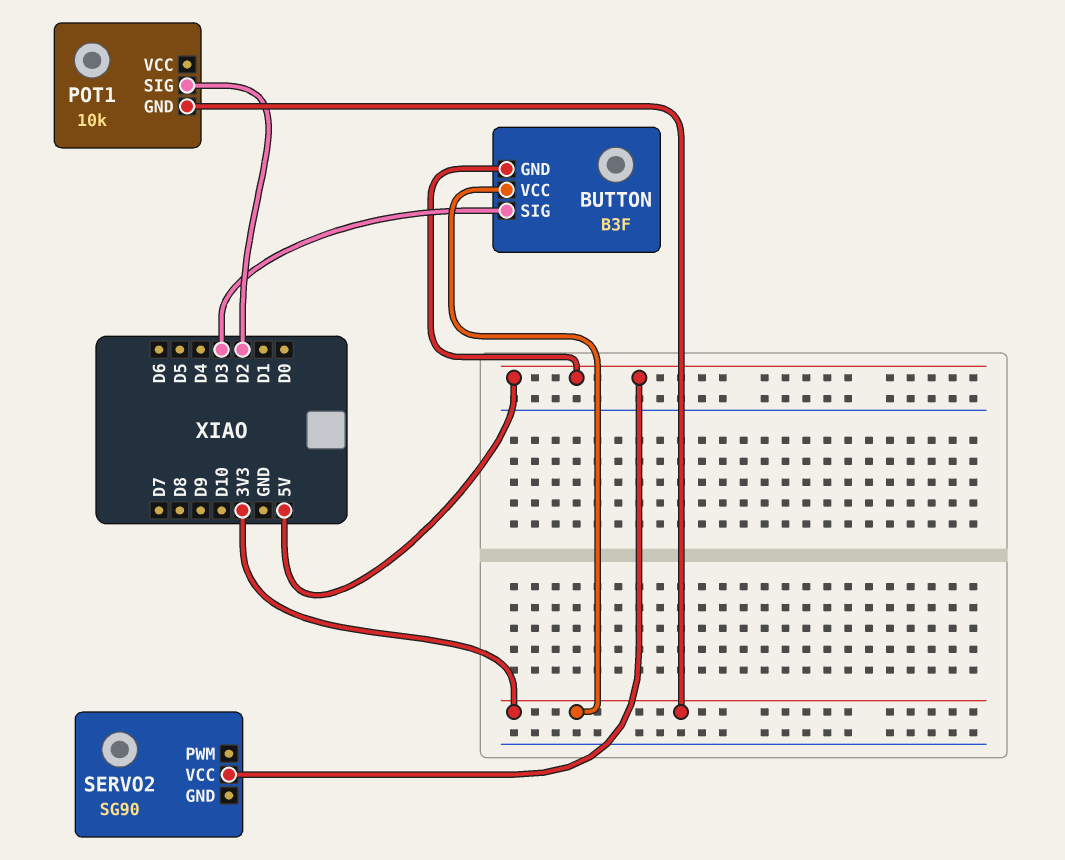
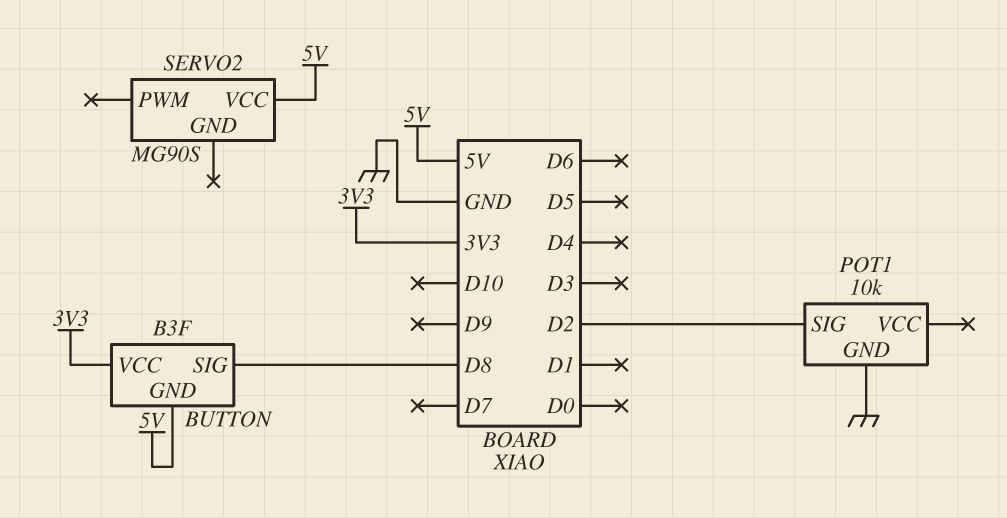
BUTTON pin SIG: D3 -> D8
POT1 pin GND: 3V3 -> GND
SERVO2: SG90 -> MG90S

